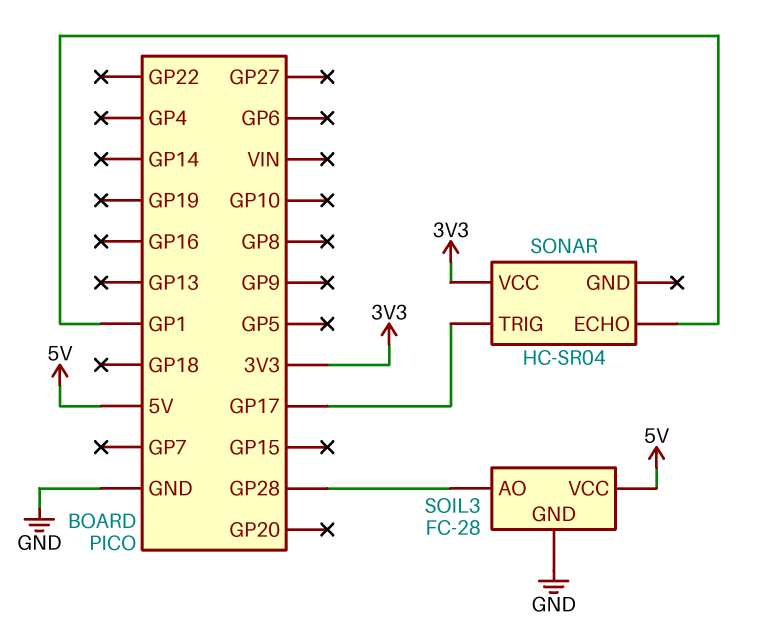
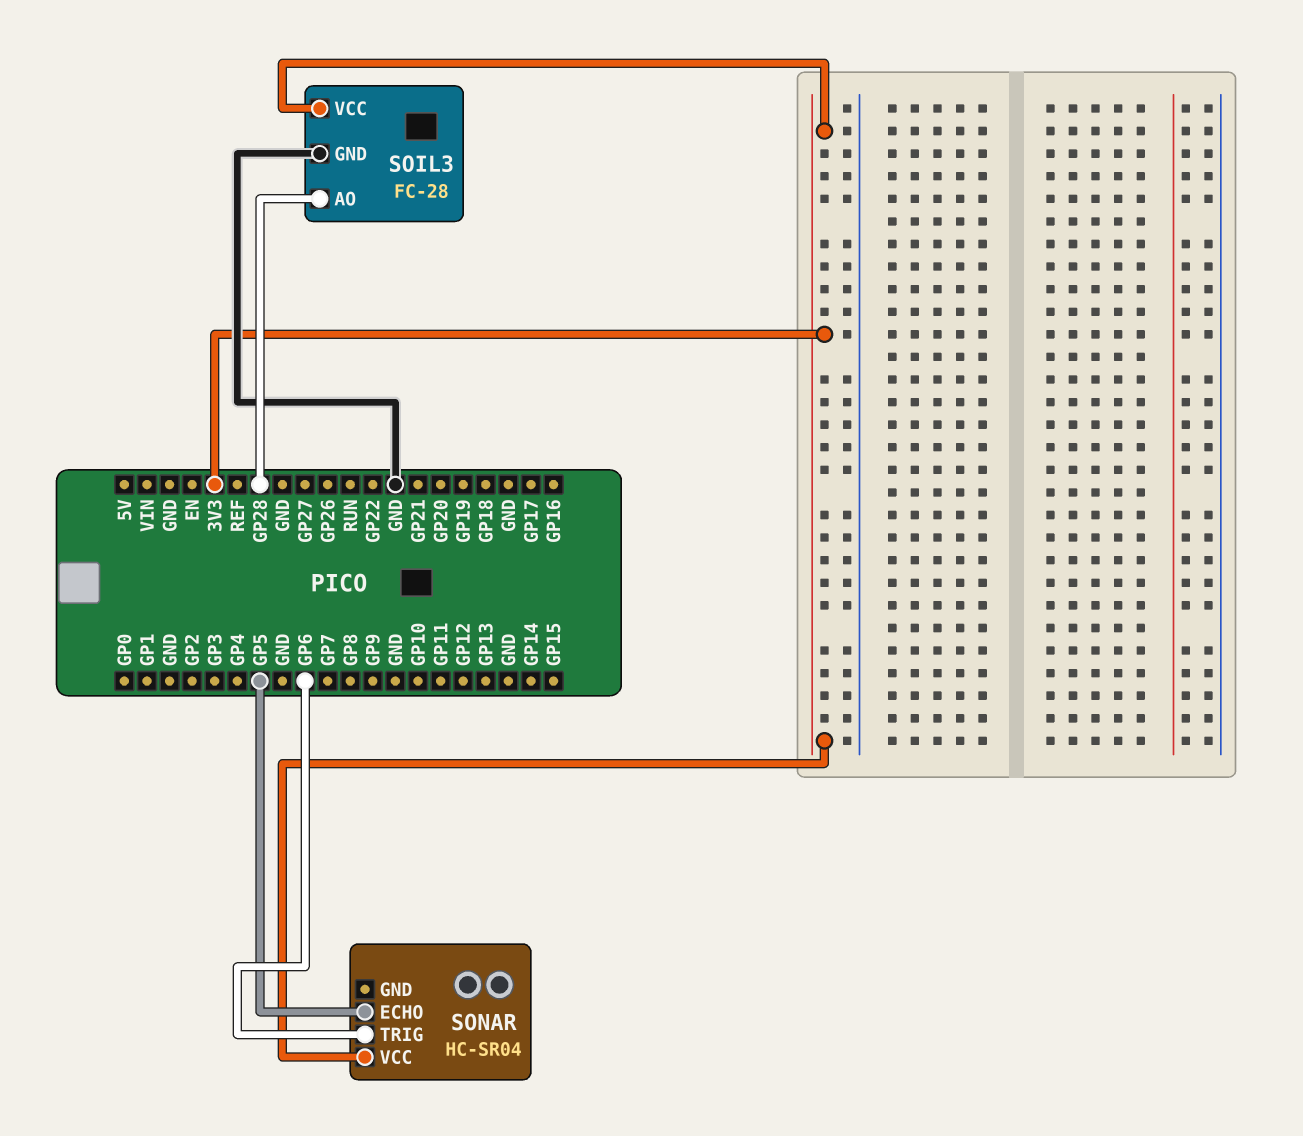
SOIL3 pin VCC: 5V -> 3V3
SONAR pin ECHO: GP1 -> GP5
SONAR pin TRIG: GP17 -> GP6

